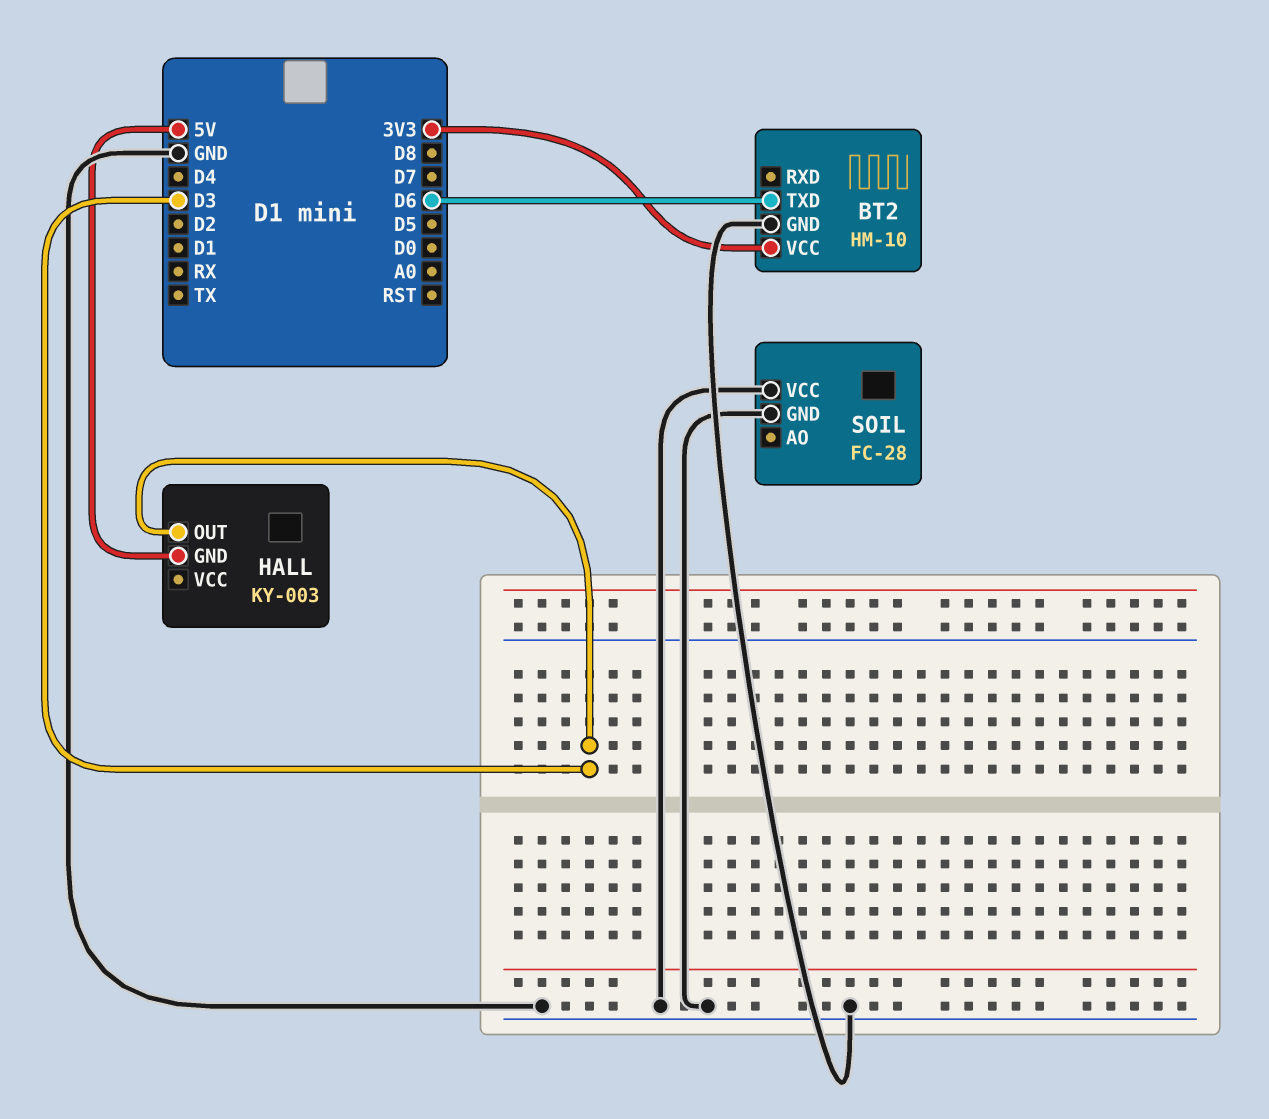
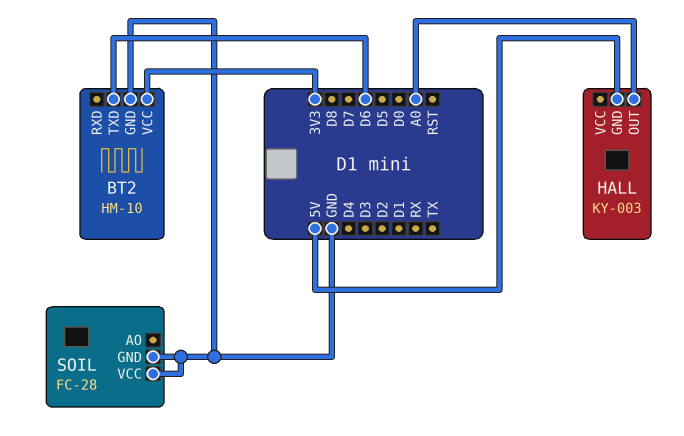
HALL pin OUT: D3 -> A0

